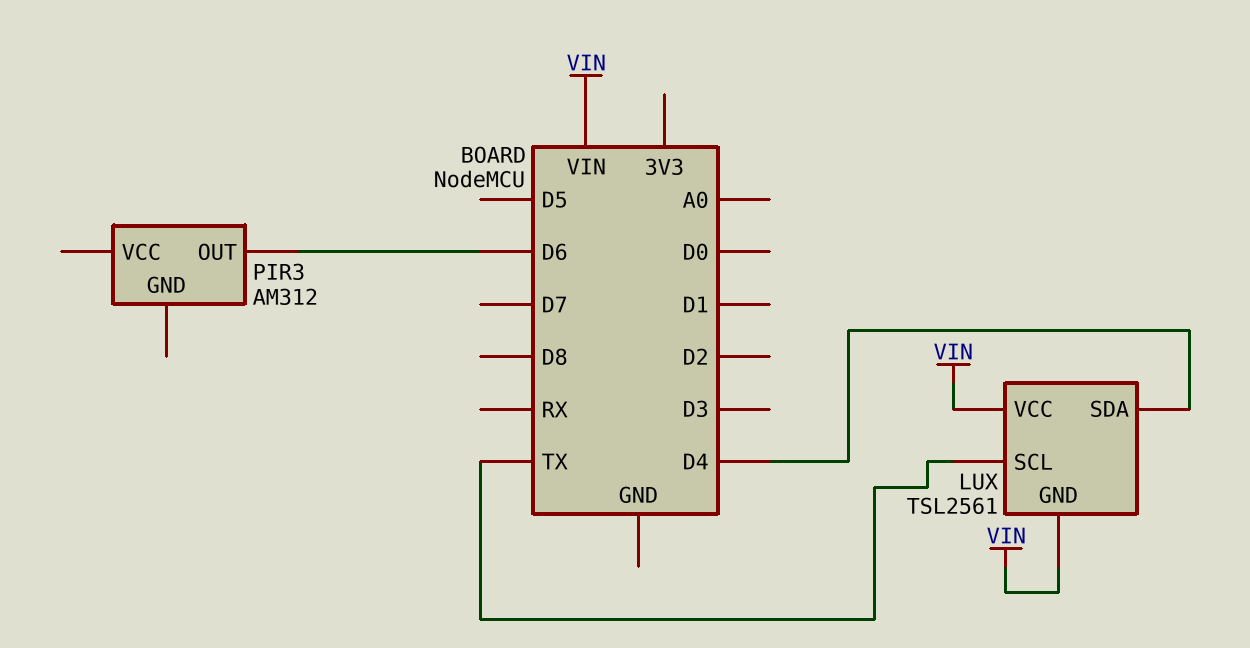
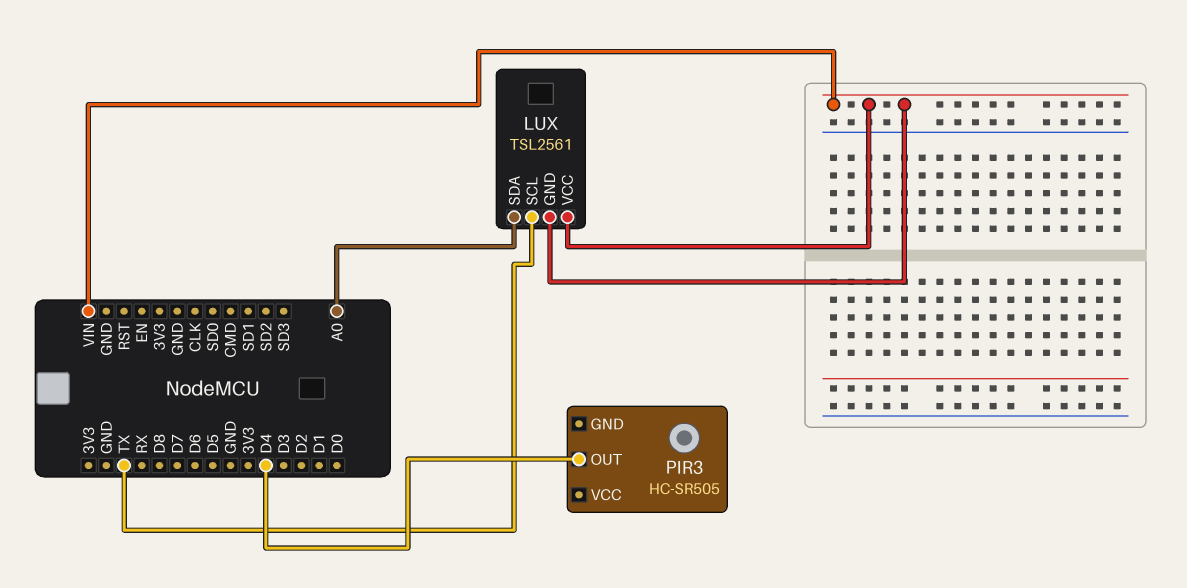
LUX pin SDA: D4 -> A0
PIR3: AM312 -> HC-SR505
PIR3 pin OUT: D6 -> D4

